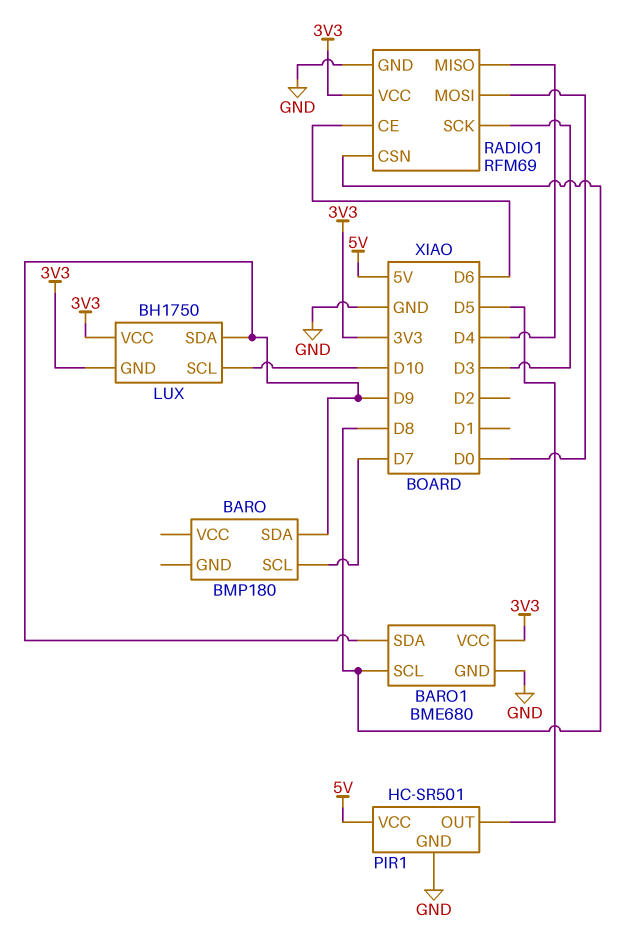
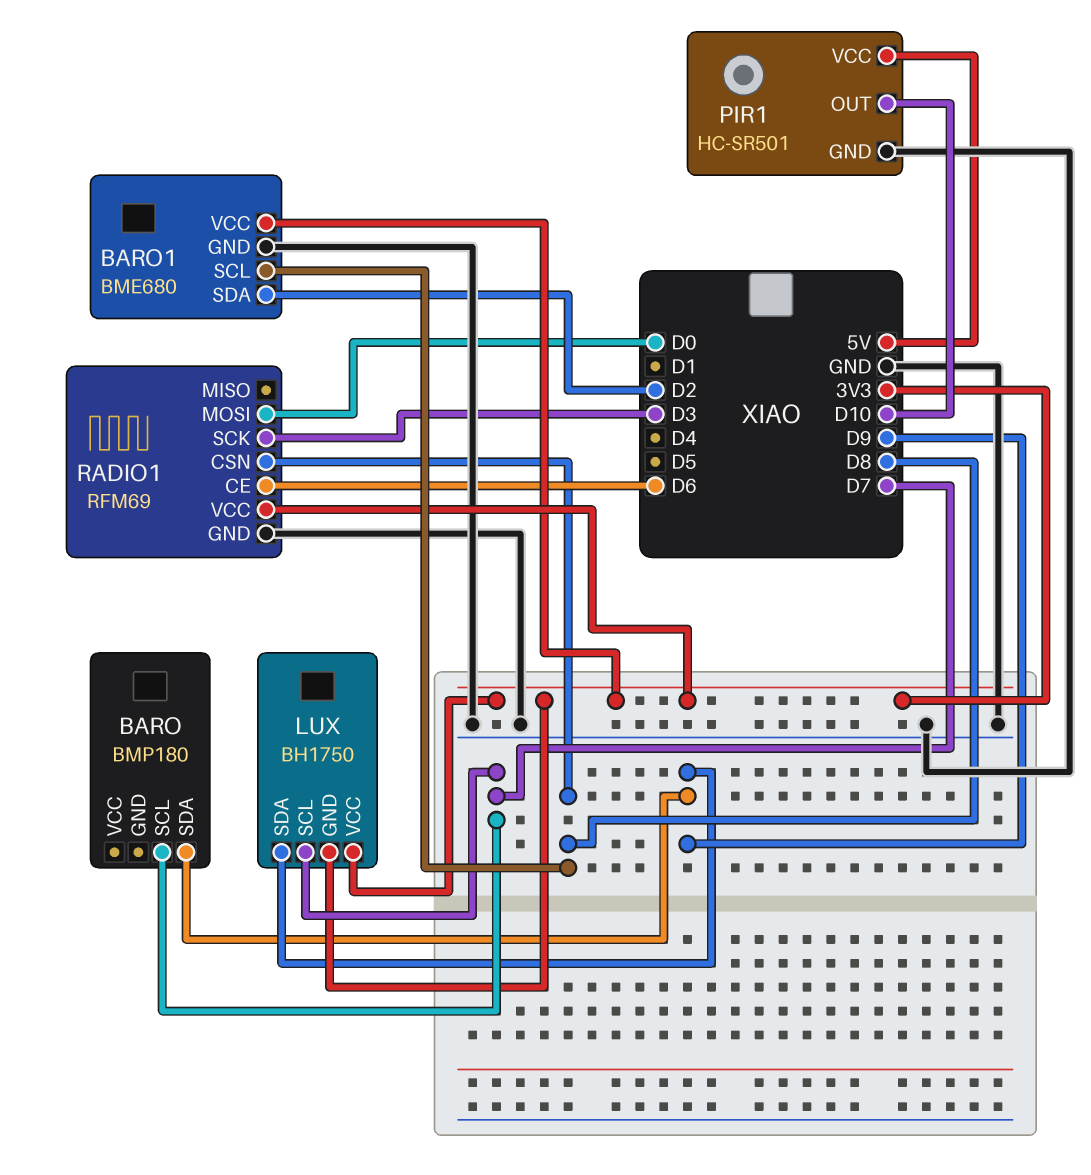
BARO1 pin SDA: D9 -> D2
LUX pin SCL: D10 -> D7
PIR1 pin OUT: D5 -> D10
RADIO1 pin MISO: D4 -> none

